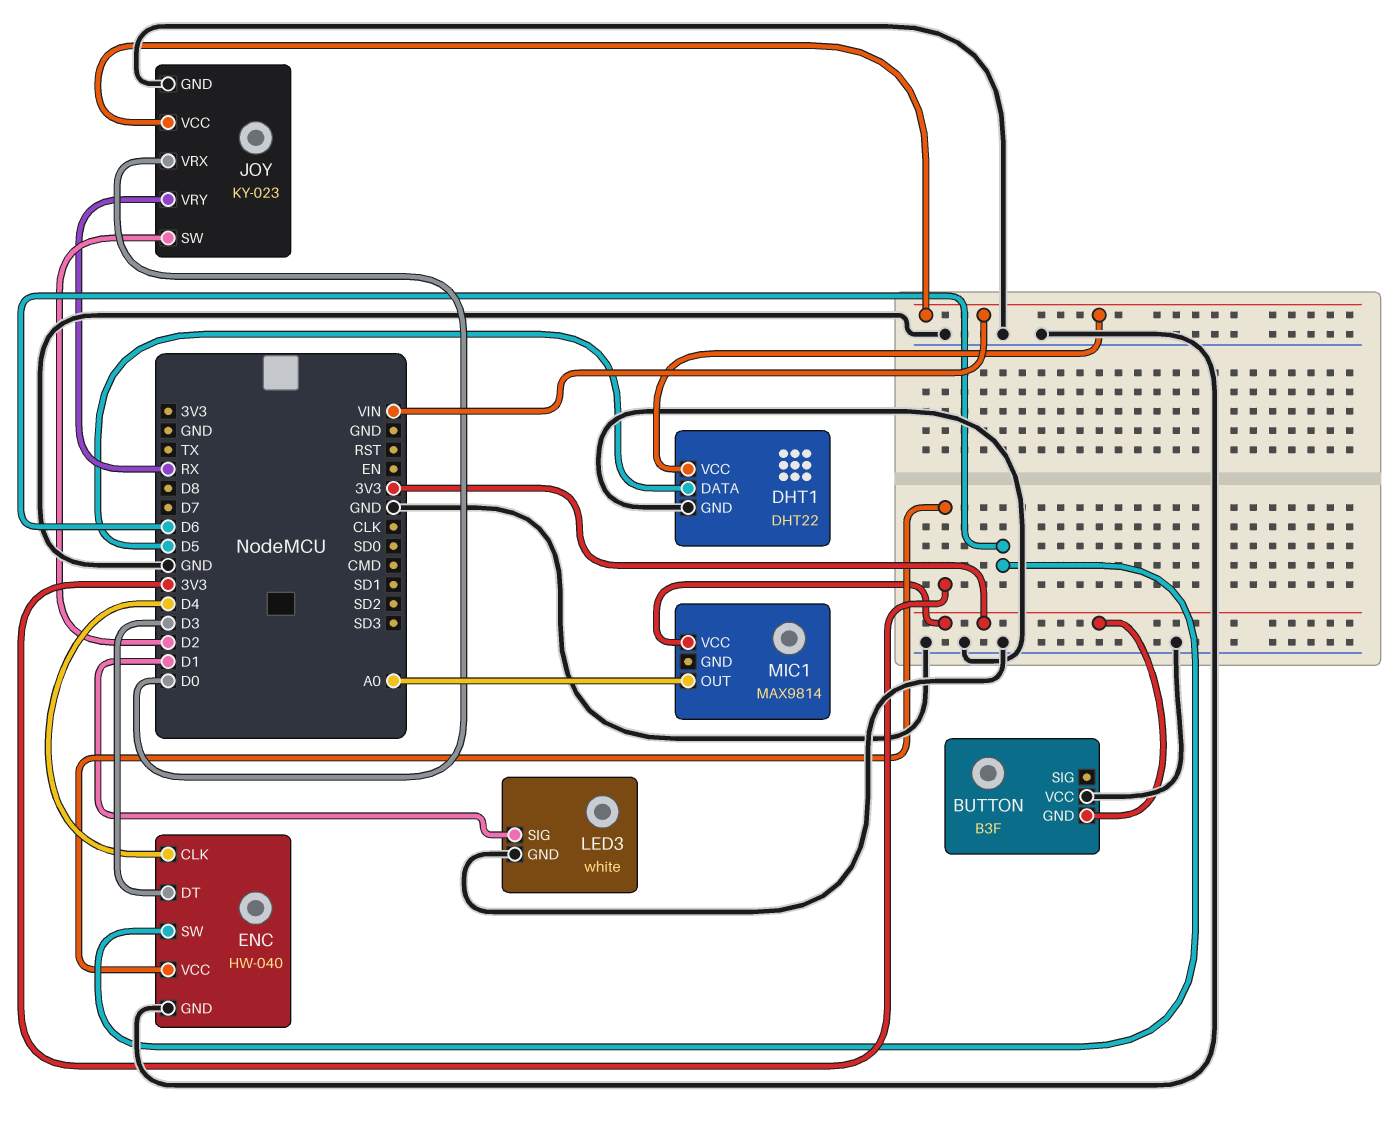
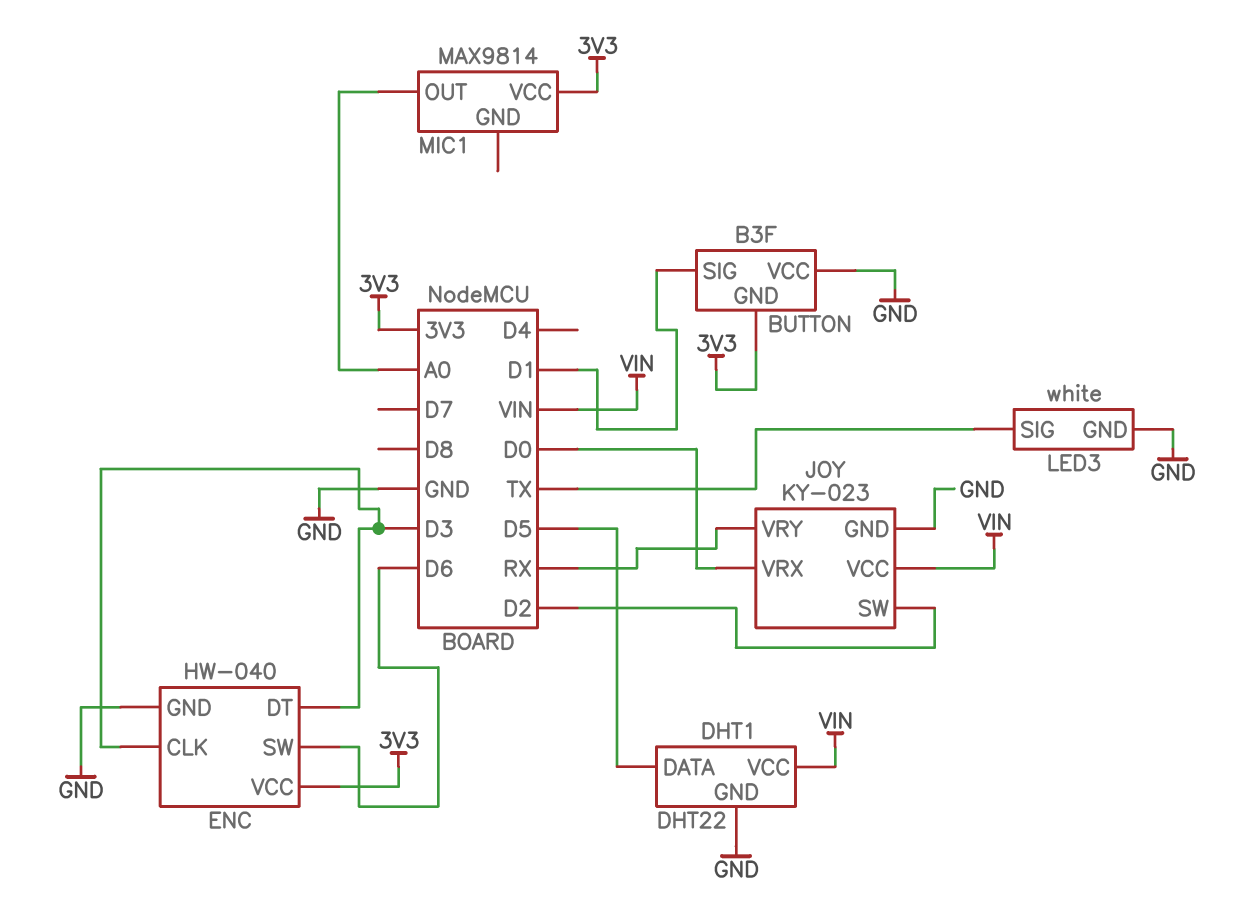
BUTTON pin SIG: none -> D1
ENC pin CLK: D4 -> D3
LED3 pin SIG: D1 -> TX

